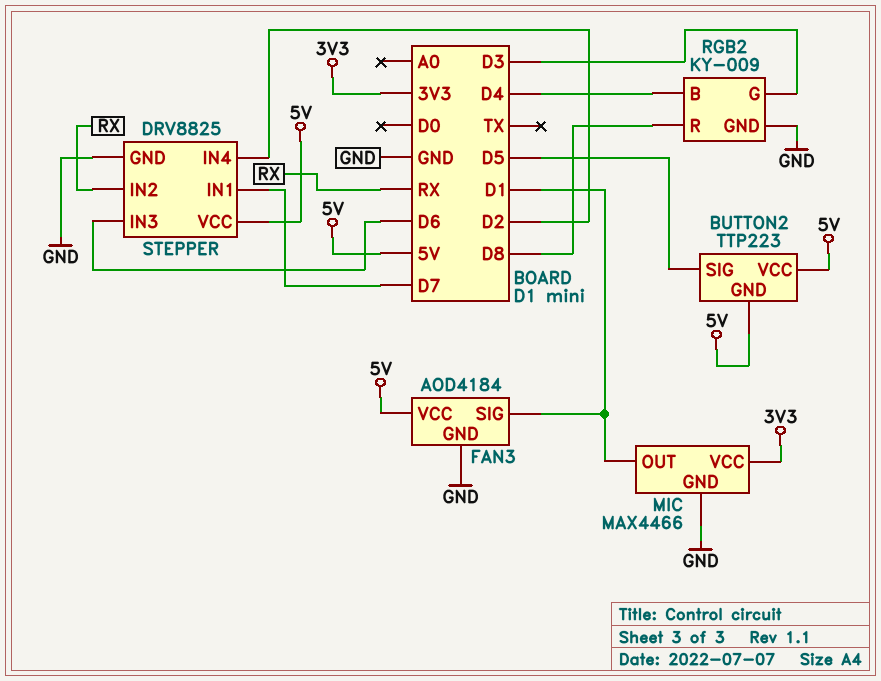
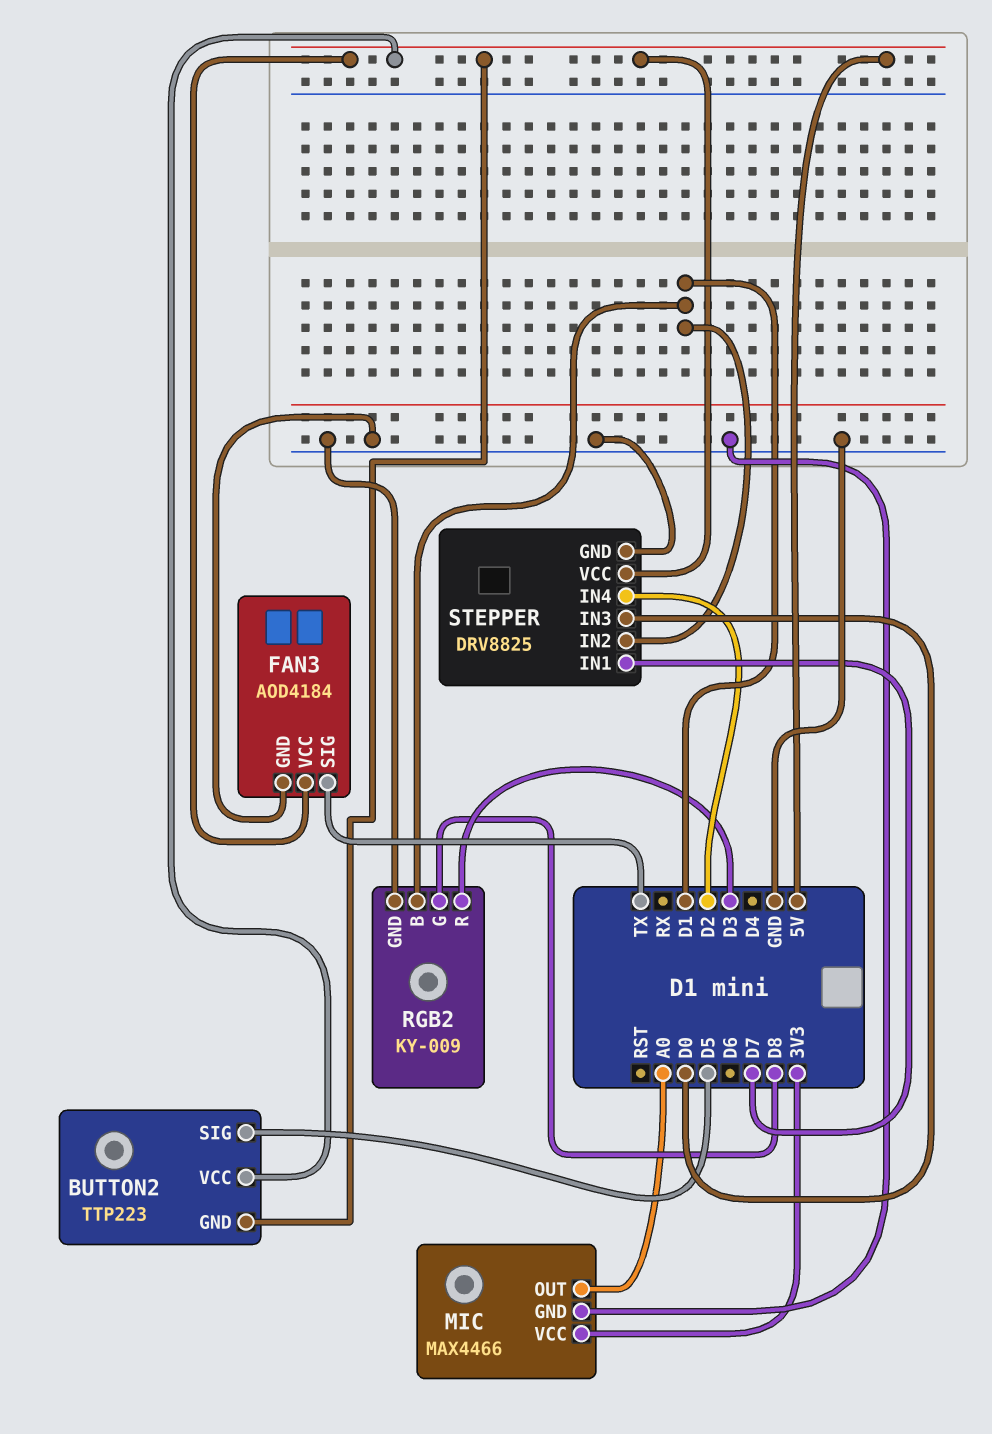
FAN3 pin SIG: D1 -> TX
MIC pin OUT: D1 -> A0
RGB2 pin B: D4 -> D1
RGB2 pin G: D3 -> D8
RGB2 pin R: D8 -> D3
STEPPER pin IN2: RX -> D1
STEPPER pin IN3: D6 -> D0

